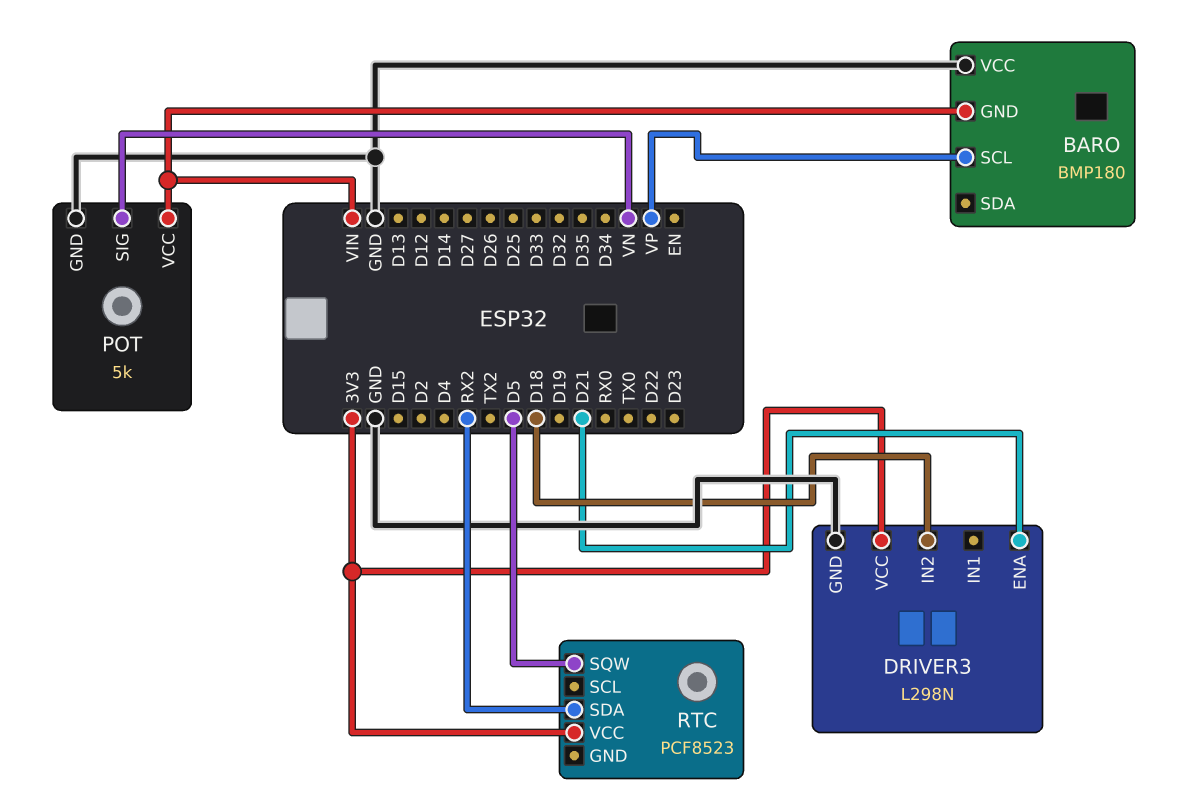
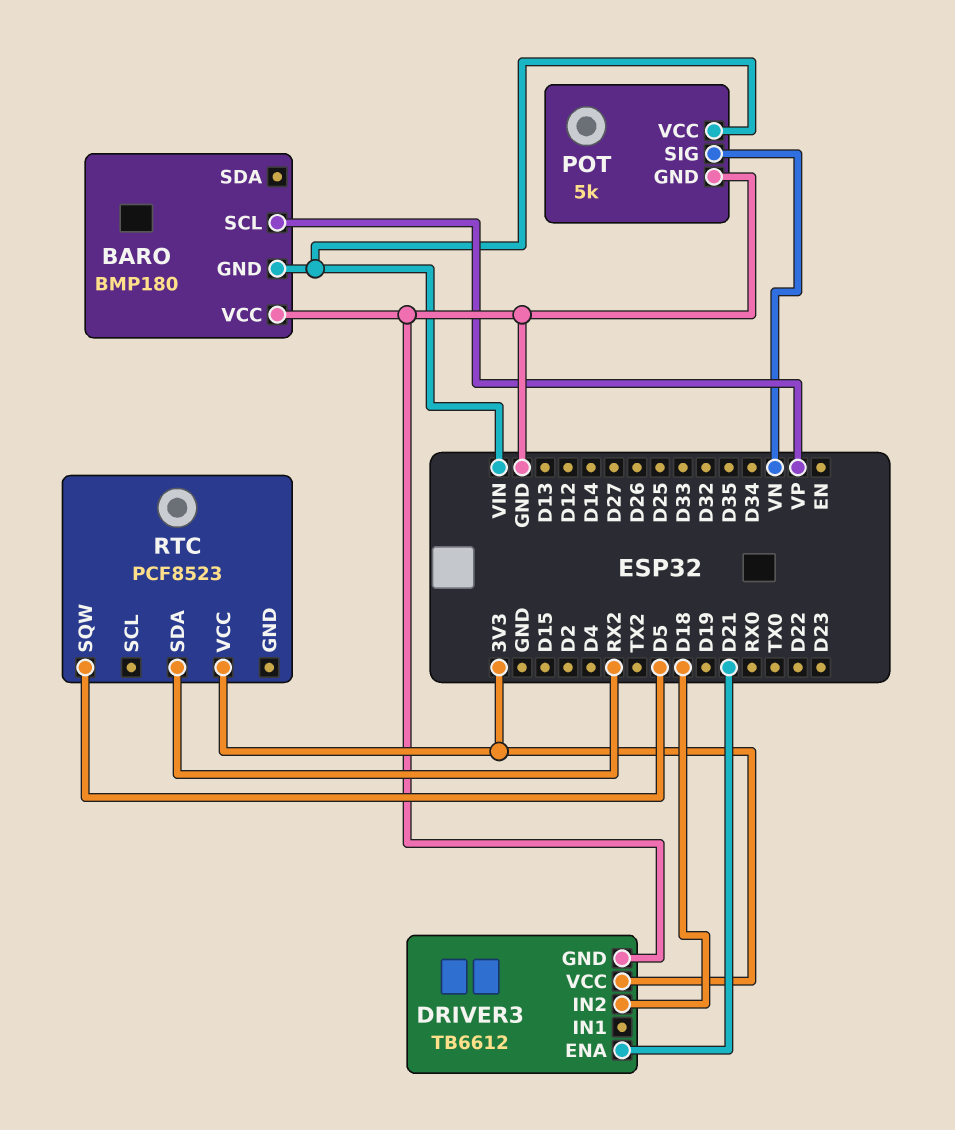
DRIVER3: L298N -> TB6612

